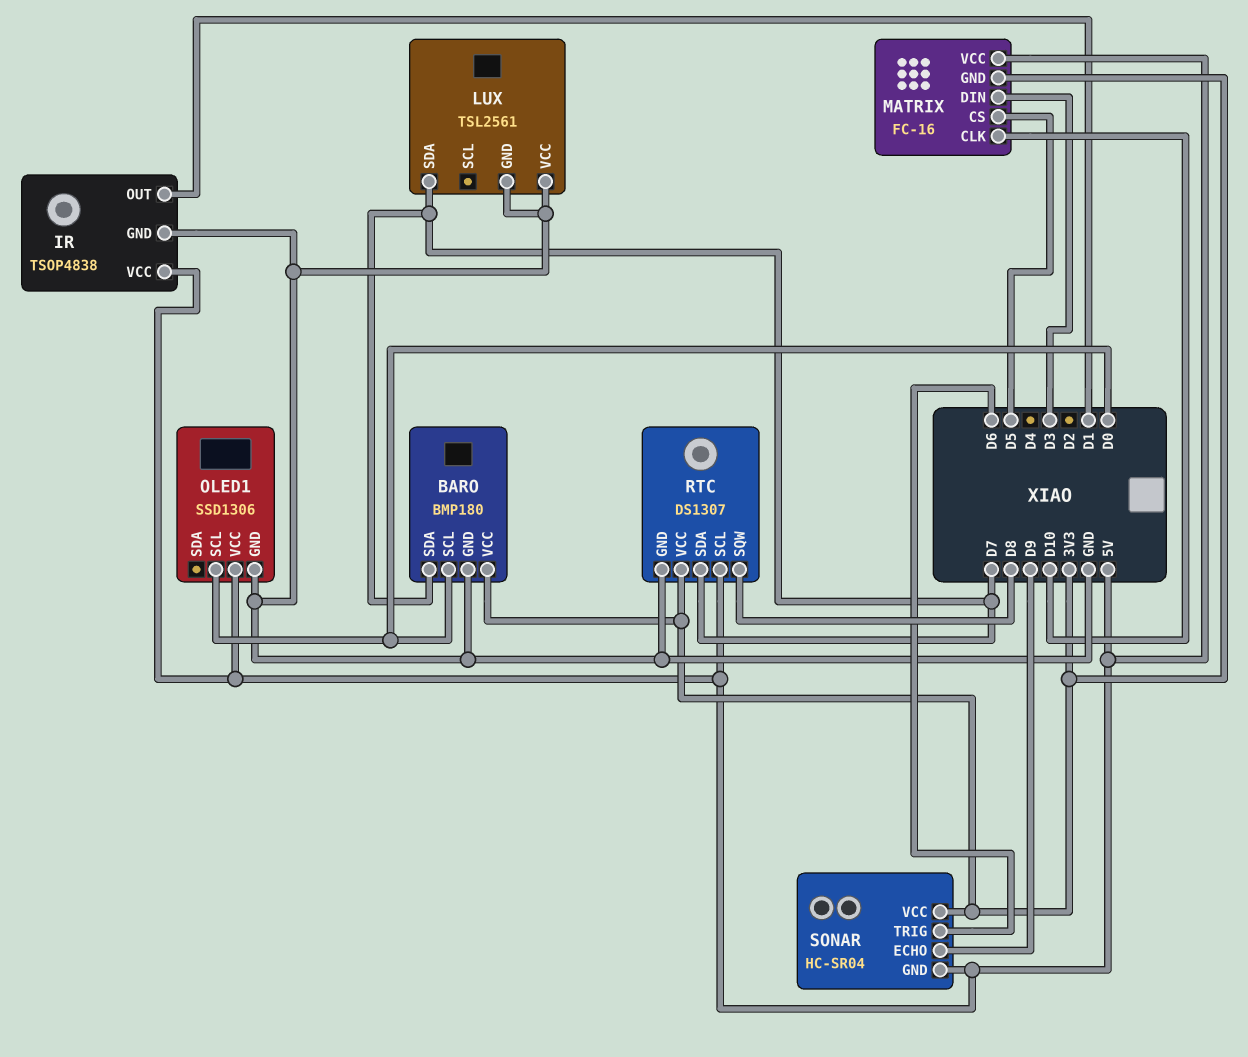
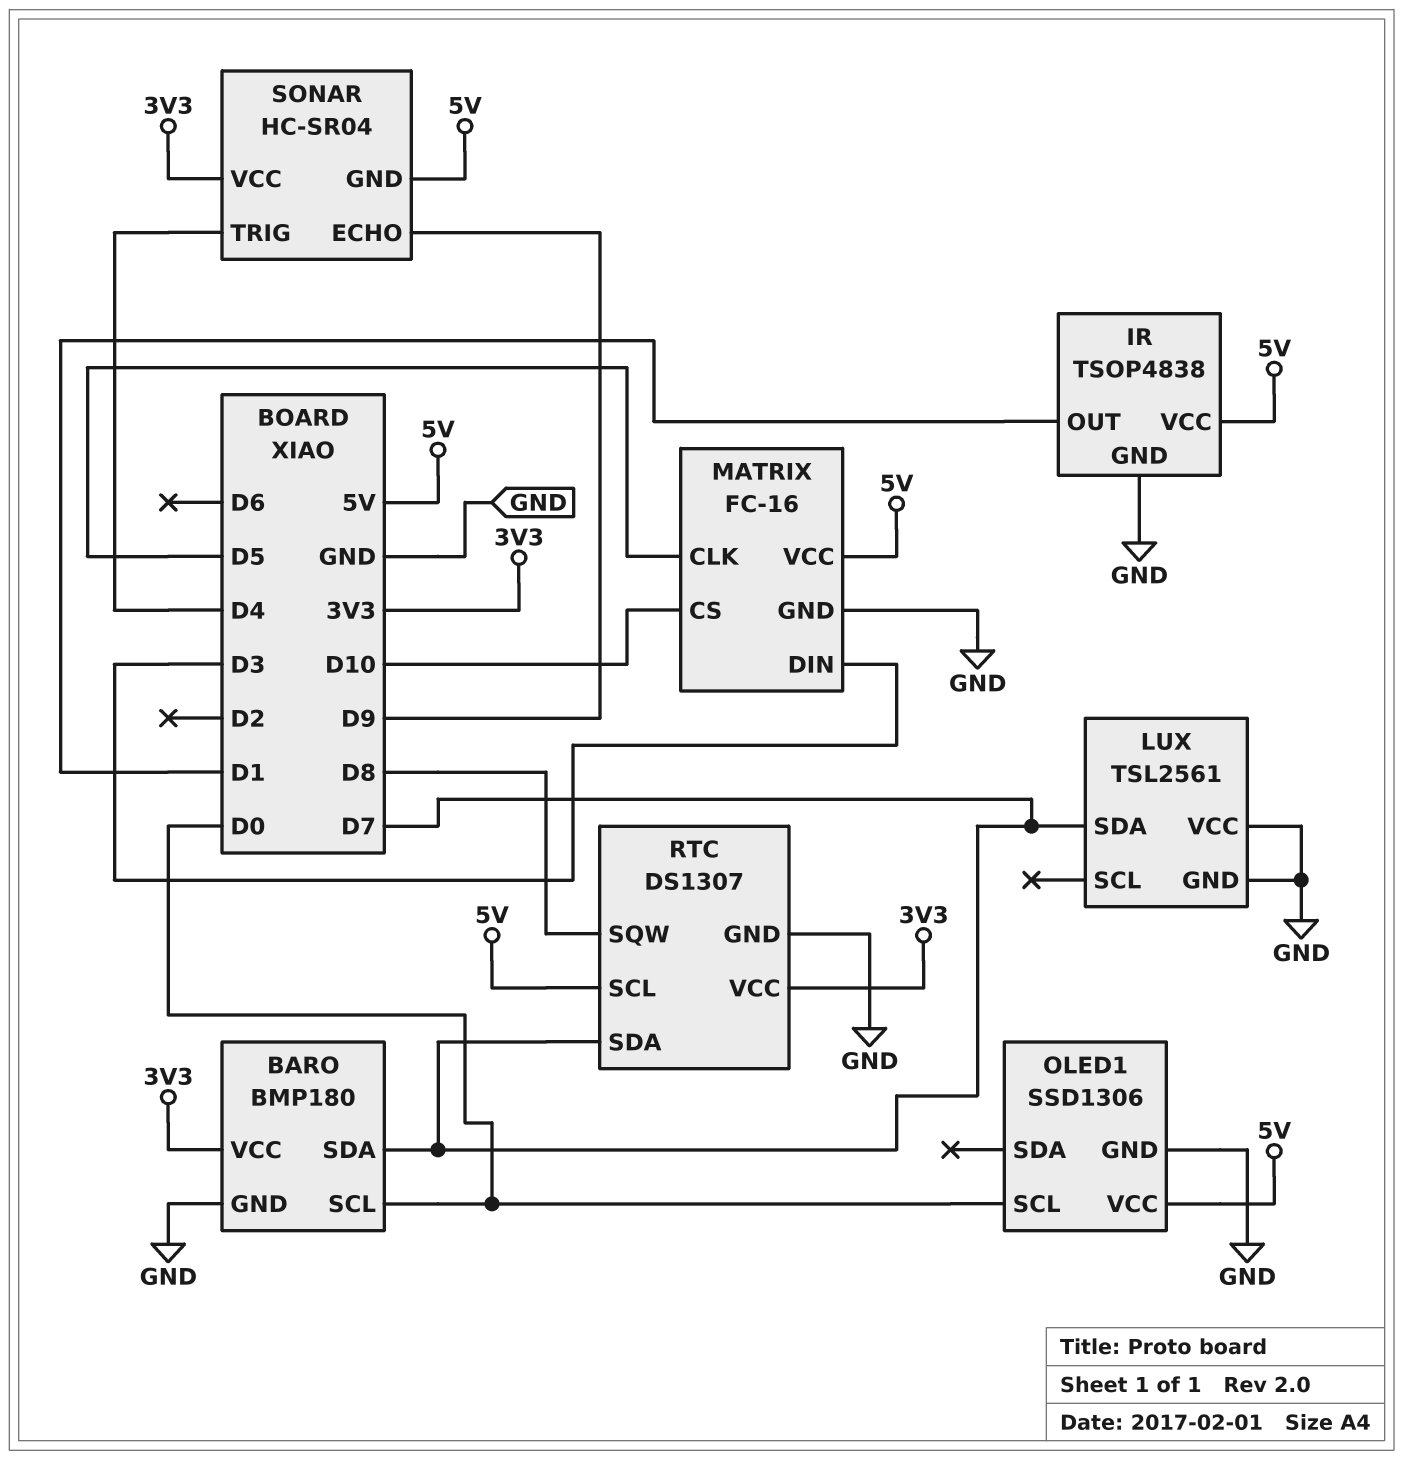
MATRIX pin CLK: D10 -> D5
MATRIX pin CS: D5 -> D10
MATRIX pin GND: 3V3 -> GND
SONAR pin TRIG: D6 -> D4

